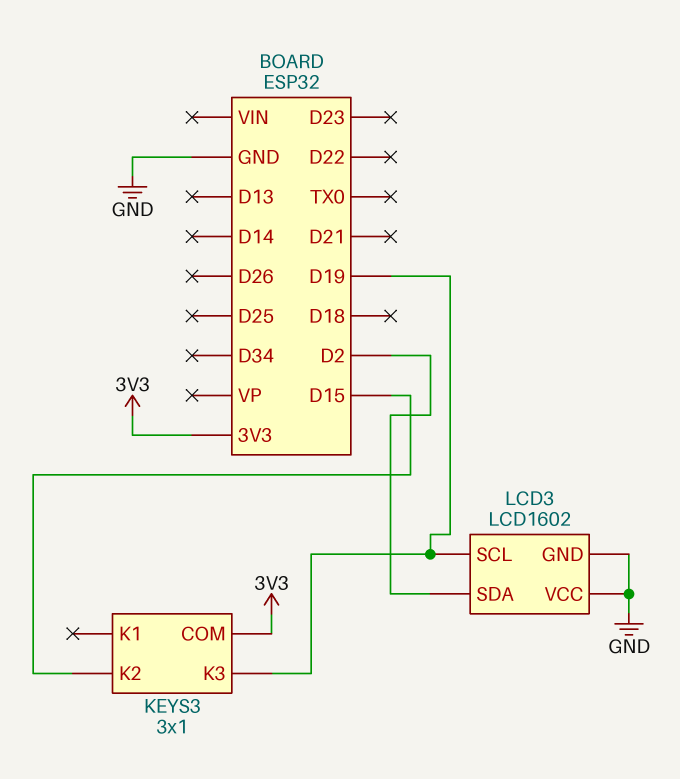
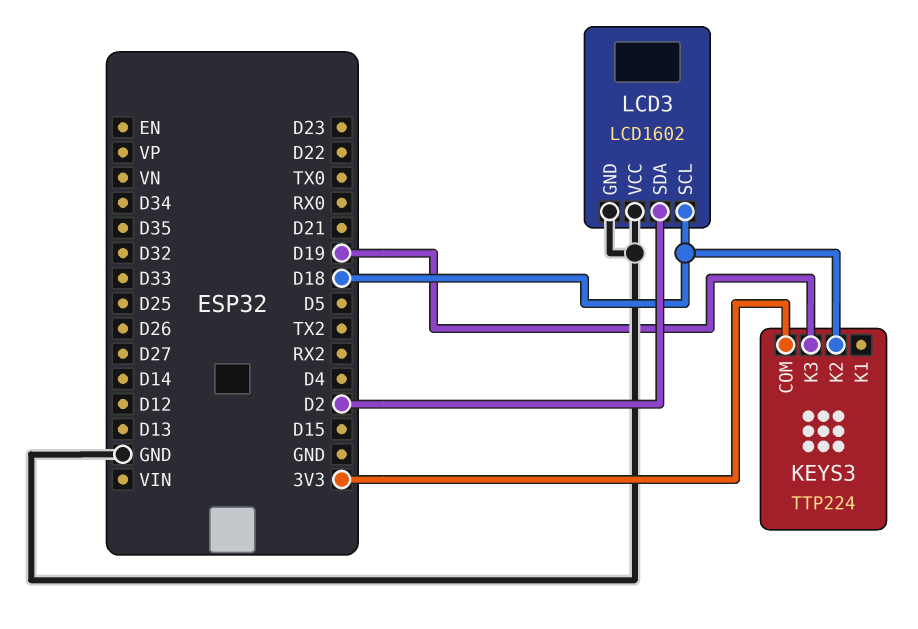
KEYS3: 3x1 -> TTP224
KEYS3 pin K2: D15 -> D18
LCD3 pin SCL: D19 -> D18

